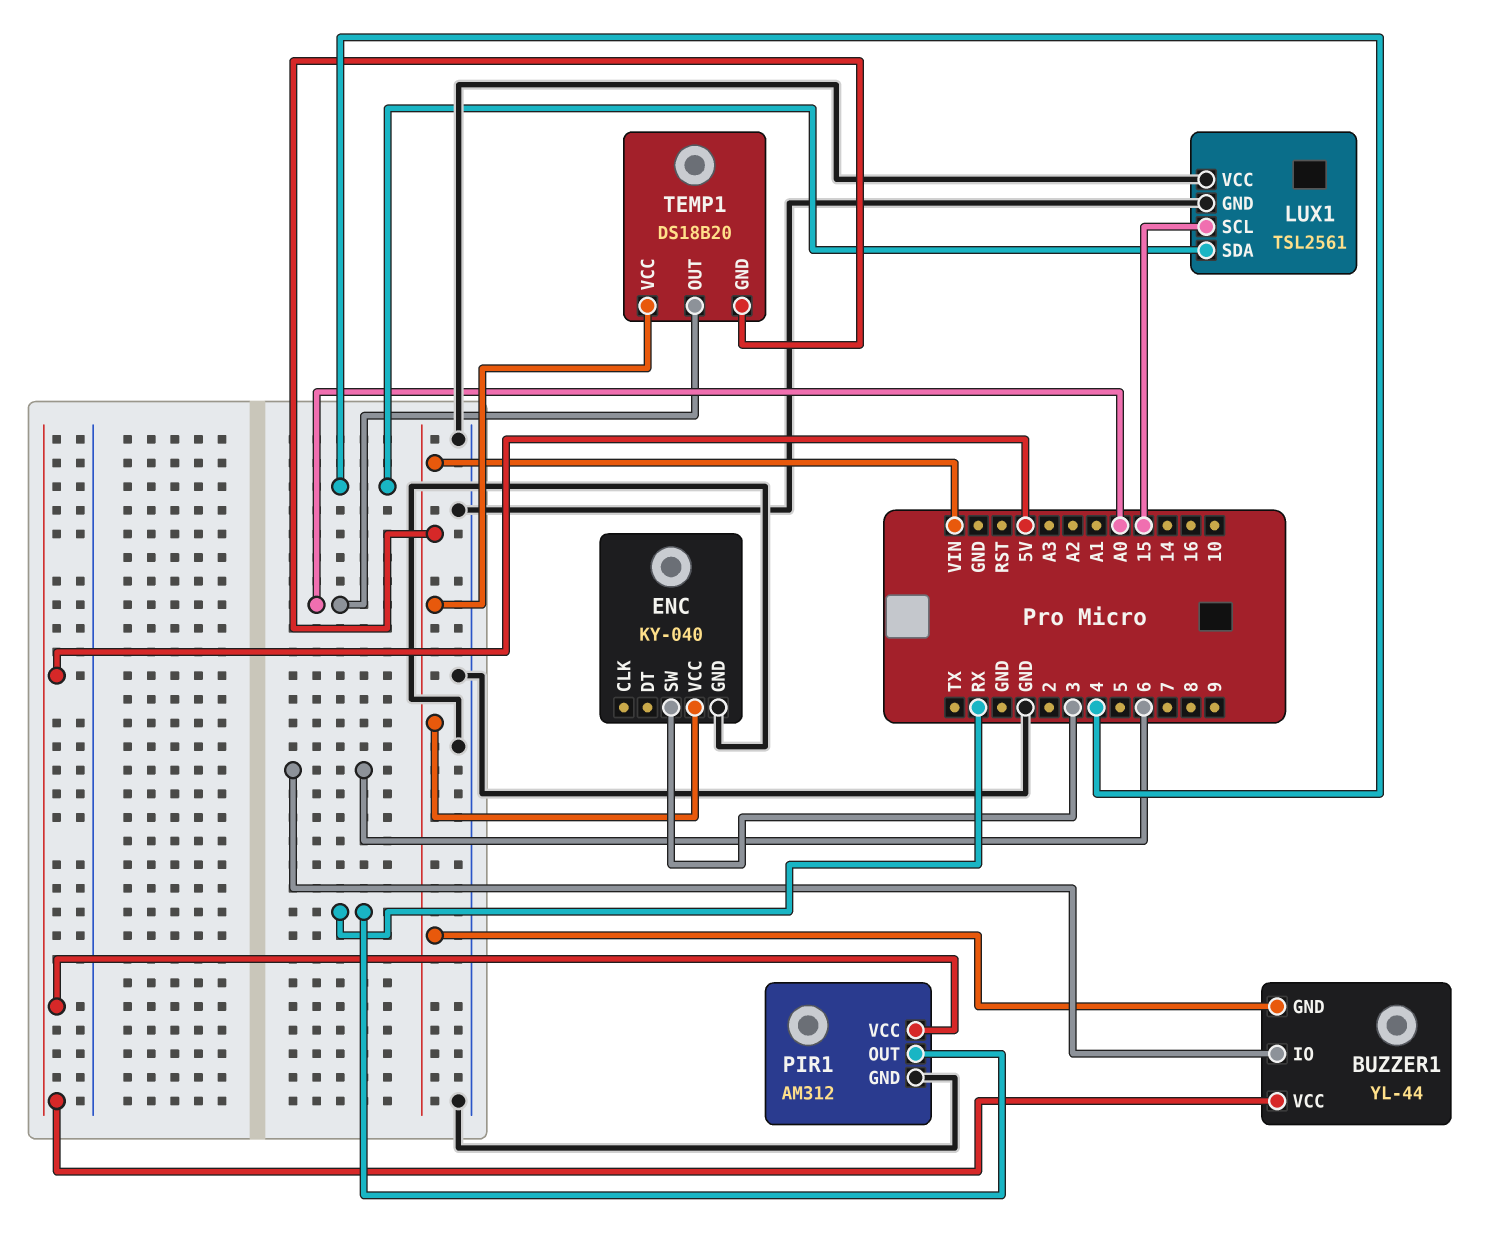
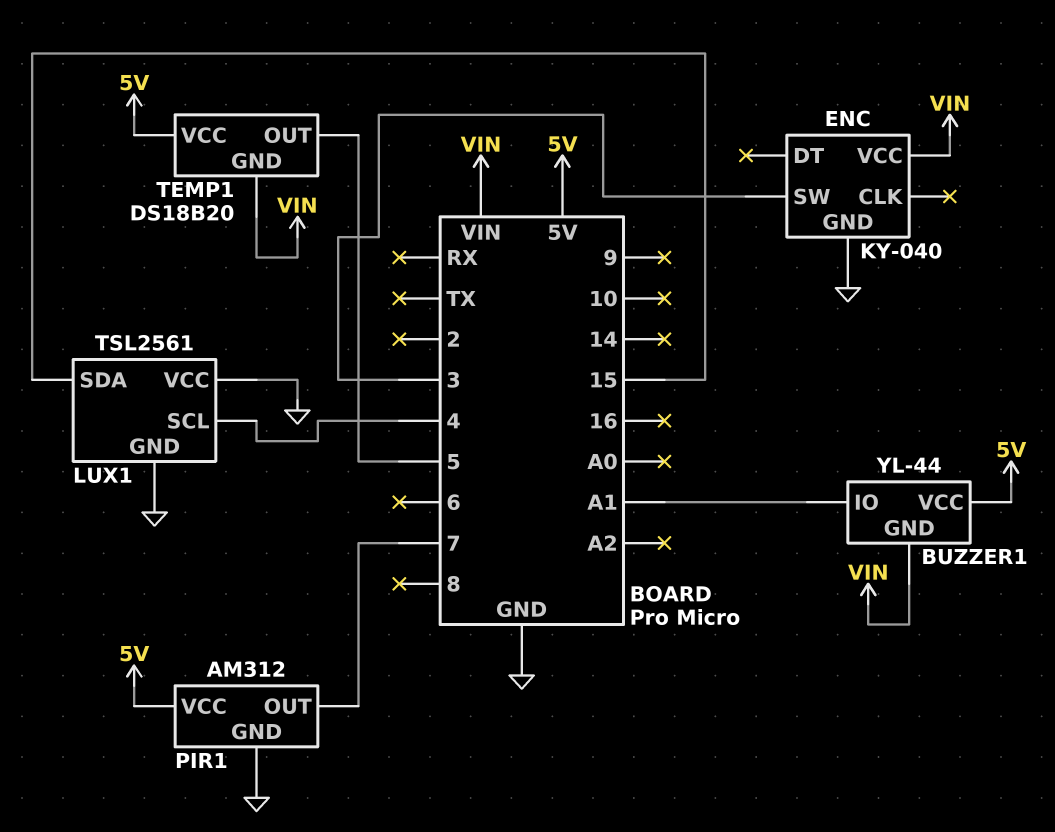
BUZZER1 pin IO: 6 -> A1
LUX1 pin SCL: 15 -> 4
LUX1 pin SDA: 4 -> 15
PIR1 pin OUT: RX -> 7
TEMP1 pin OUT: A0 -> 5
TEMP1 pin VCC: VIN -> 5V

